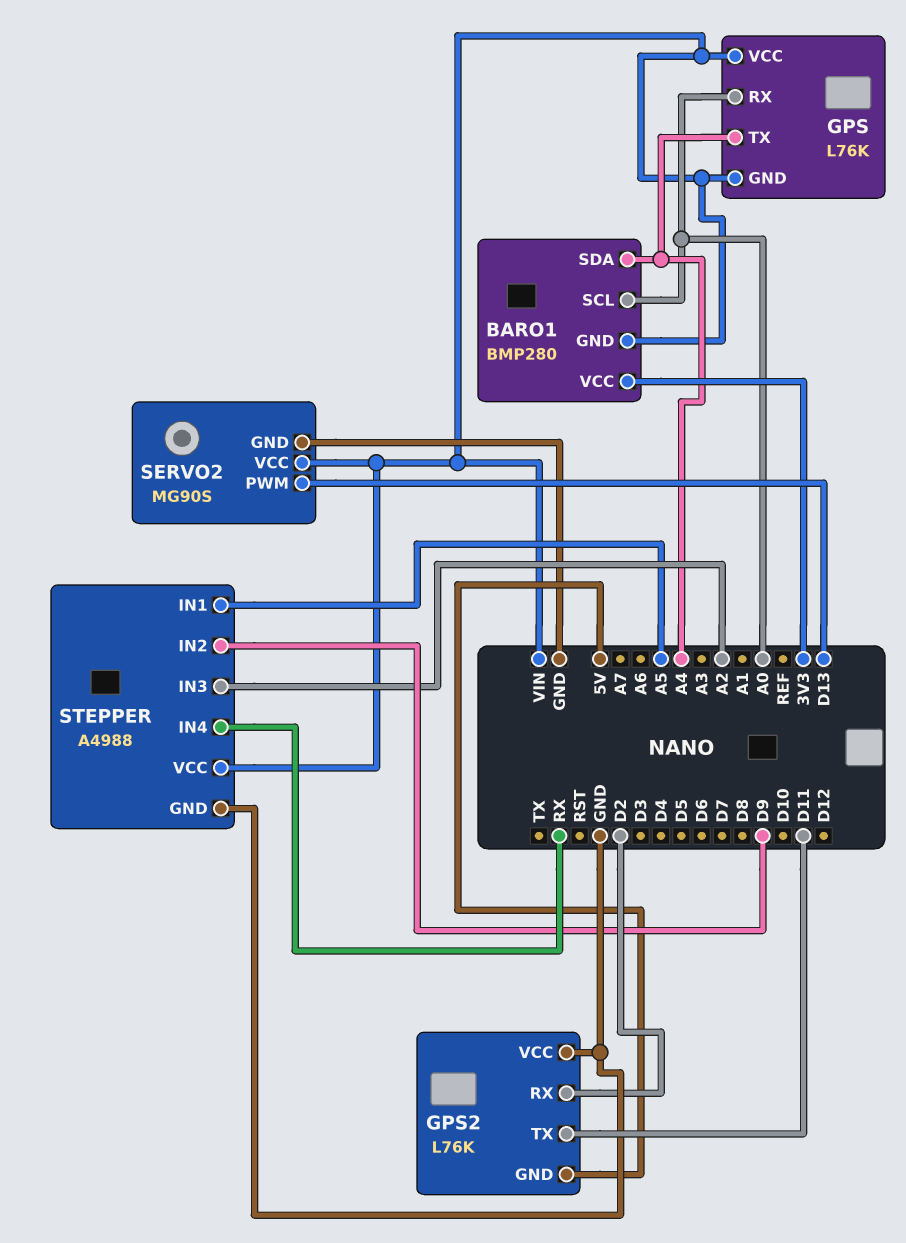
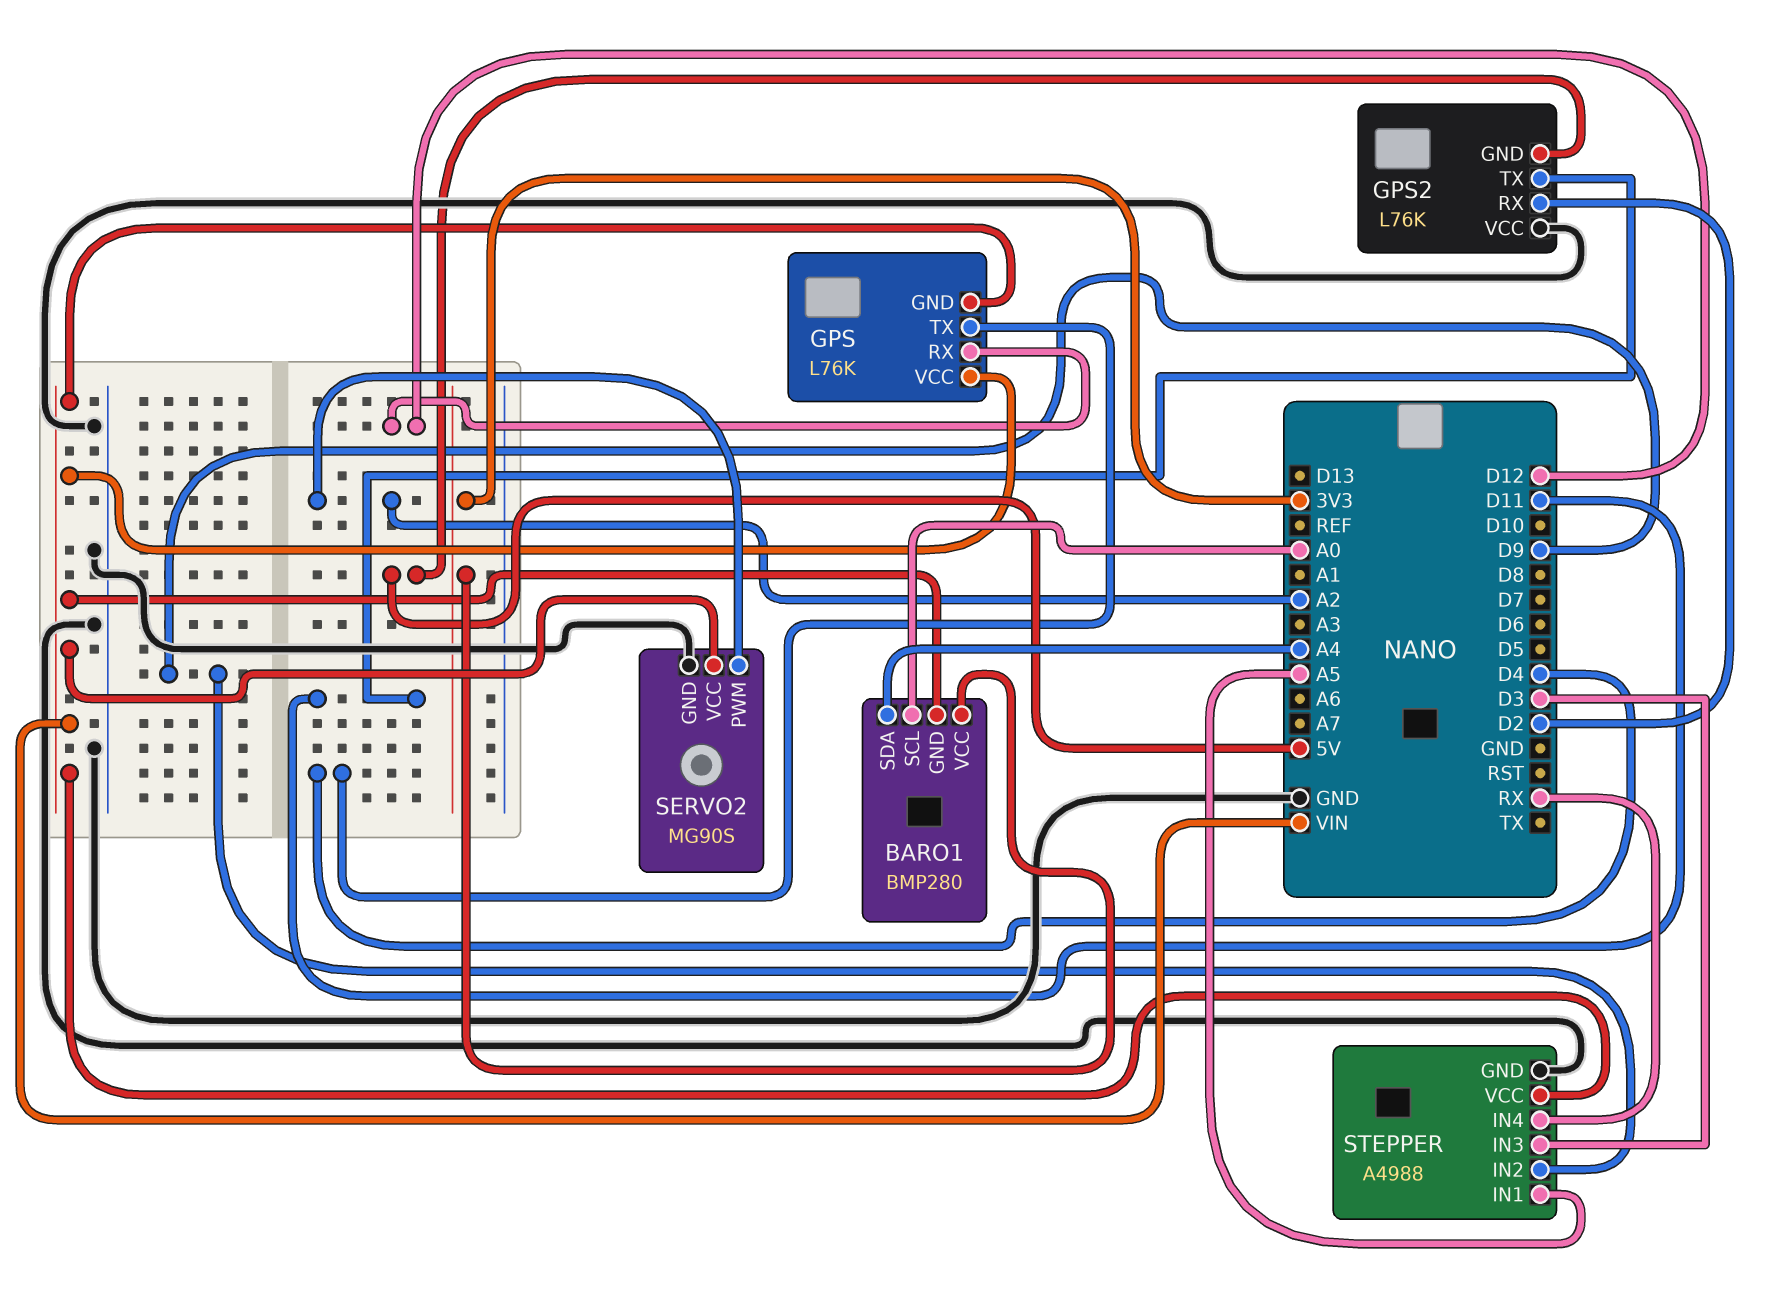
GPS pin RX: A0 -> D12
GPS pin TX: A4 -> D4
SERVO2 pin PWM: D13 -> A2
STEPPER pin IN3: A2 -> D3

